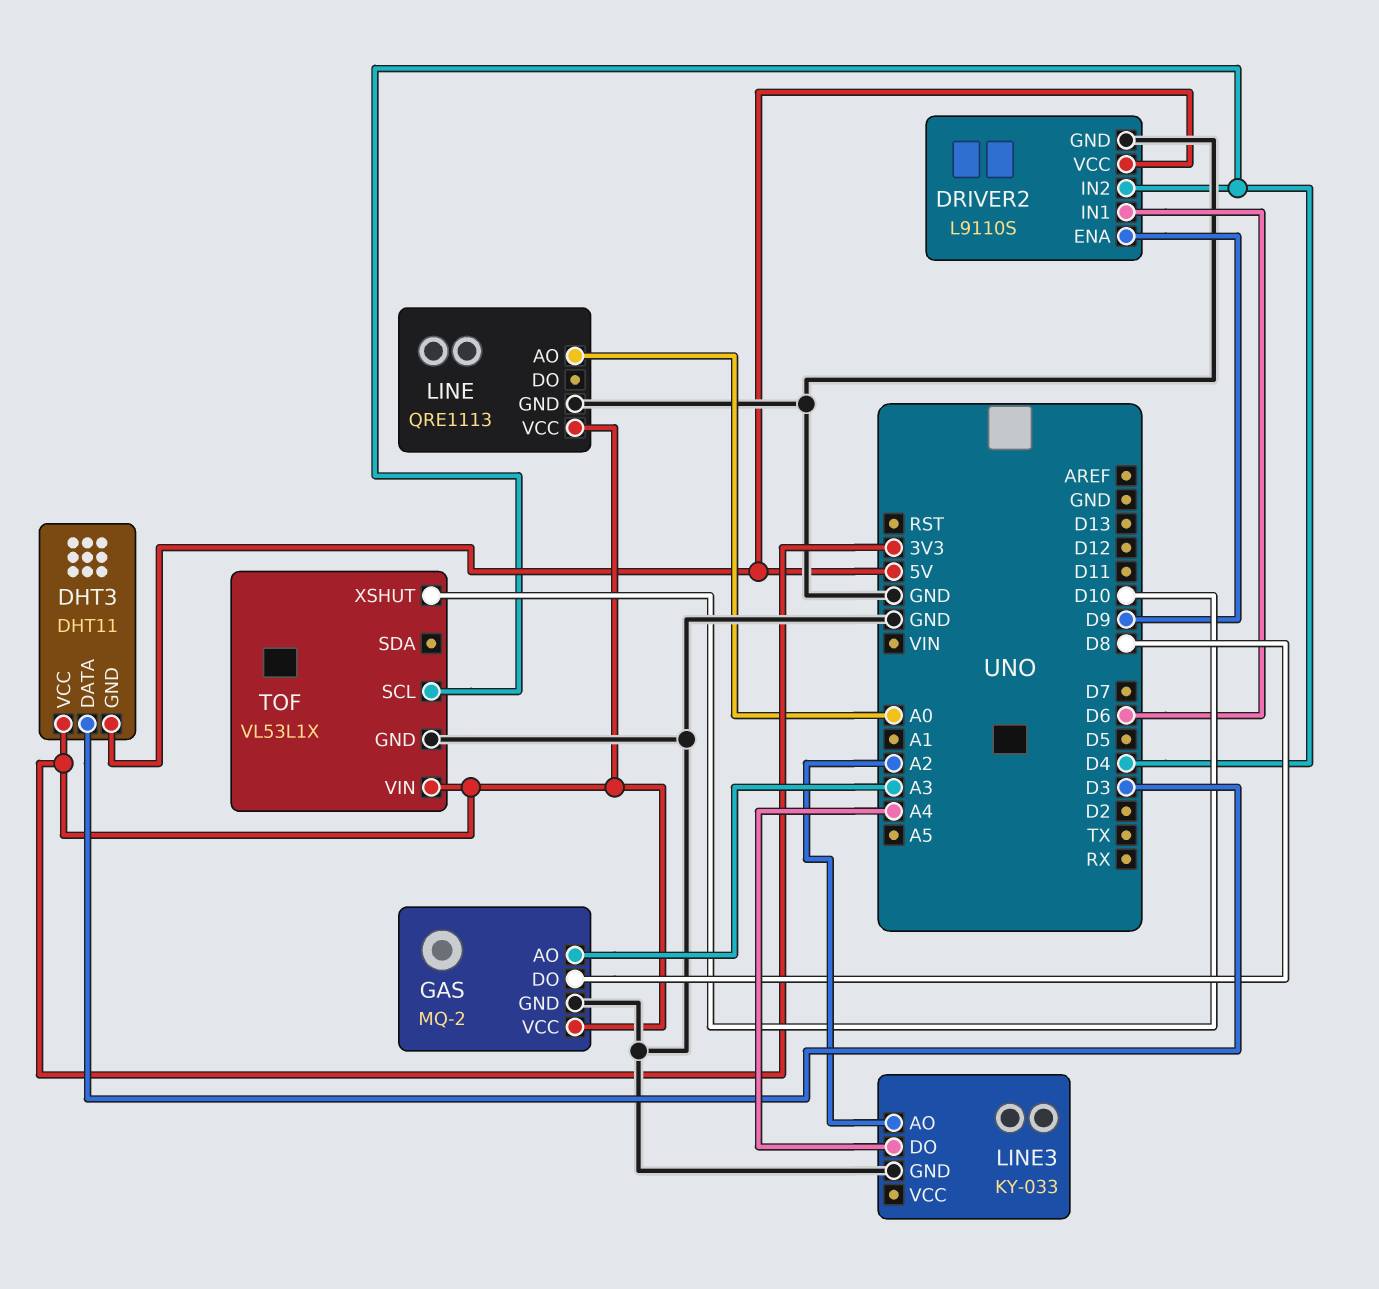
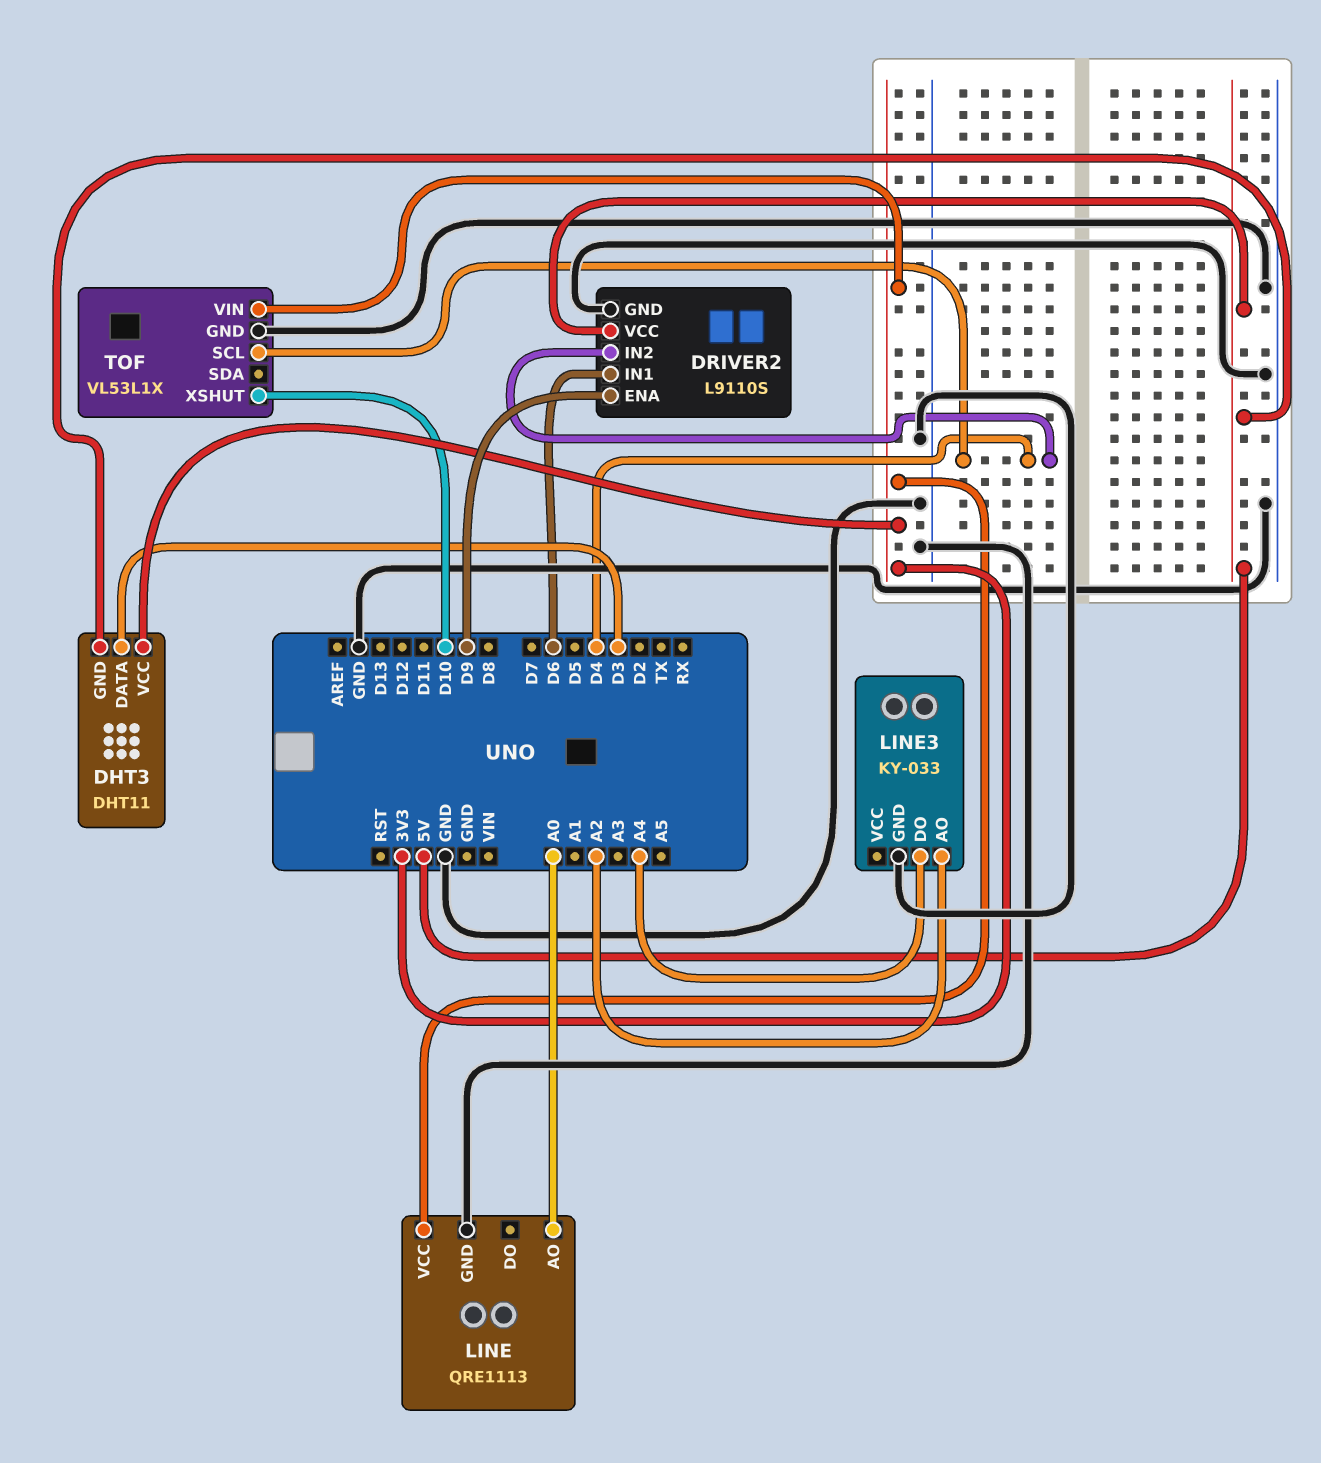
GAS: MQ-2 -> none
GAS pin AO: A3 -> none
GAS pin DO: D8 -> none
GAS pin GND: GND -> none
GAS pin VCC: 3V3 -> none

